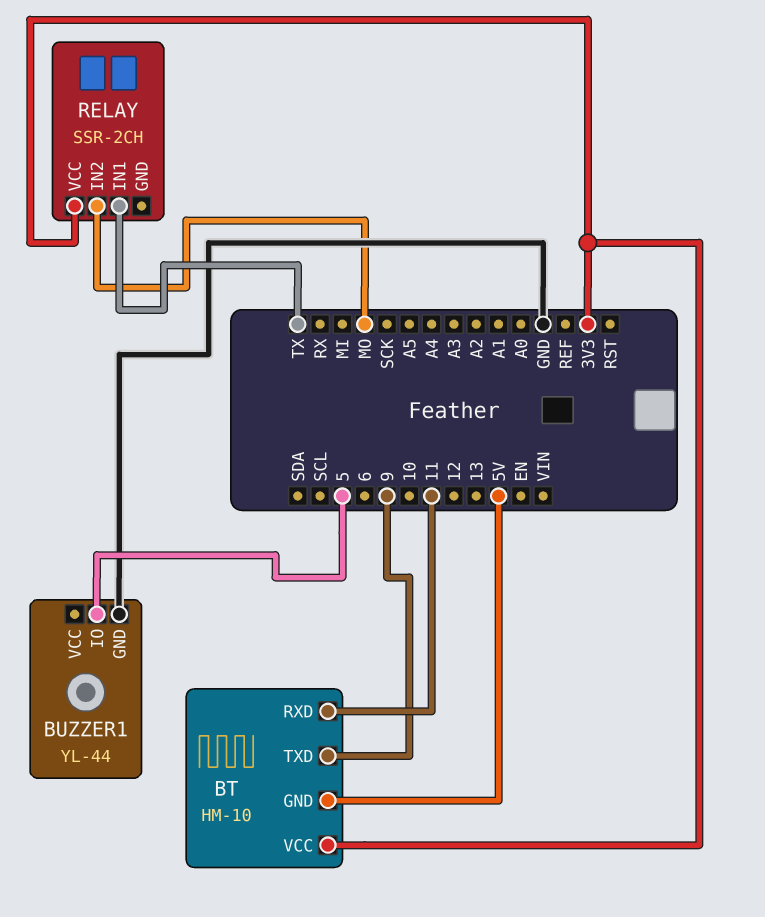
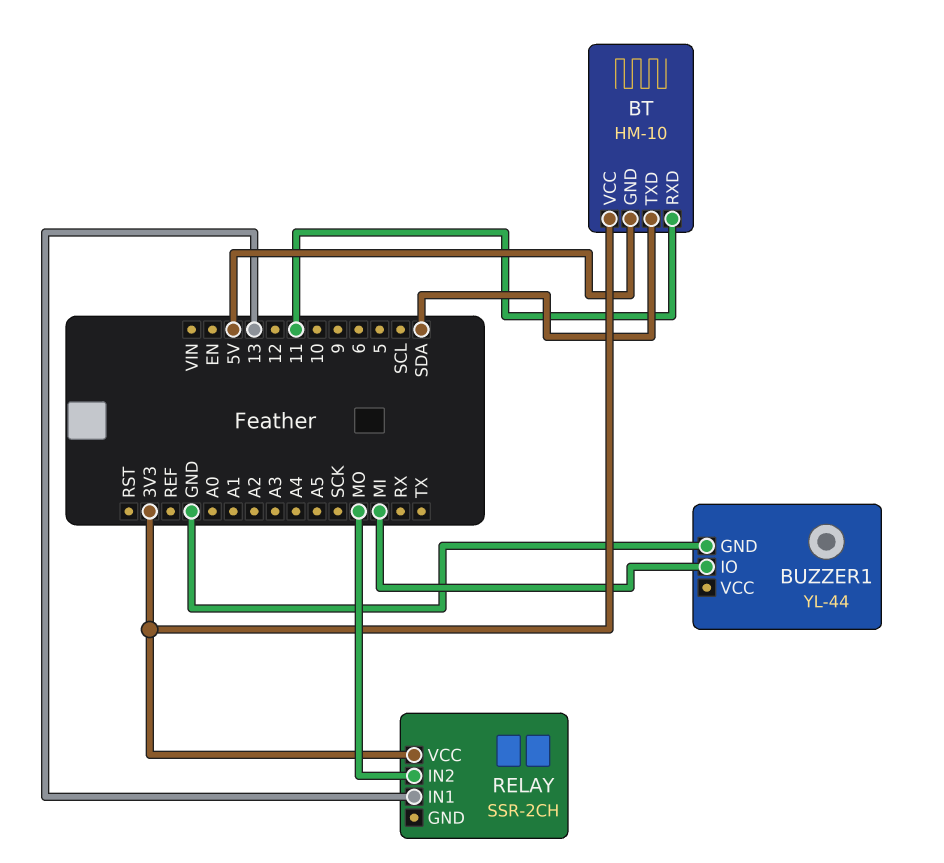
BT pin TXD: 9 -> SDA
BUZZER1 pin IO: 5 -> MI
RELAY pin IN1: TX -> 13

